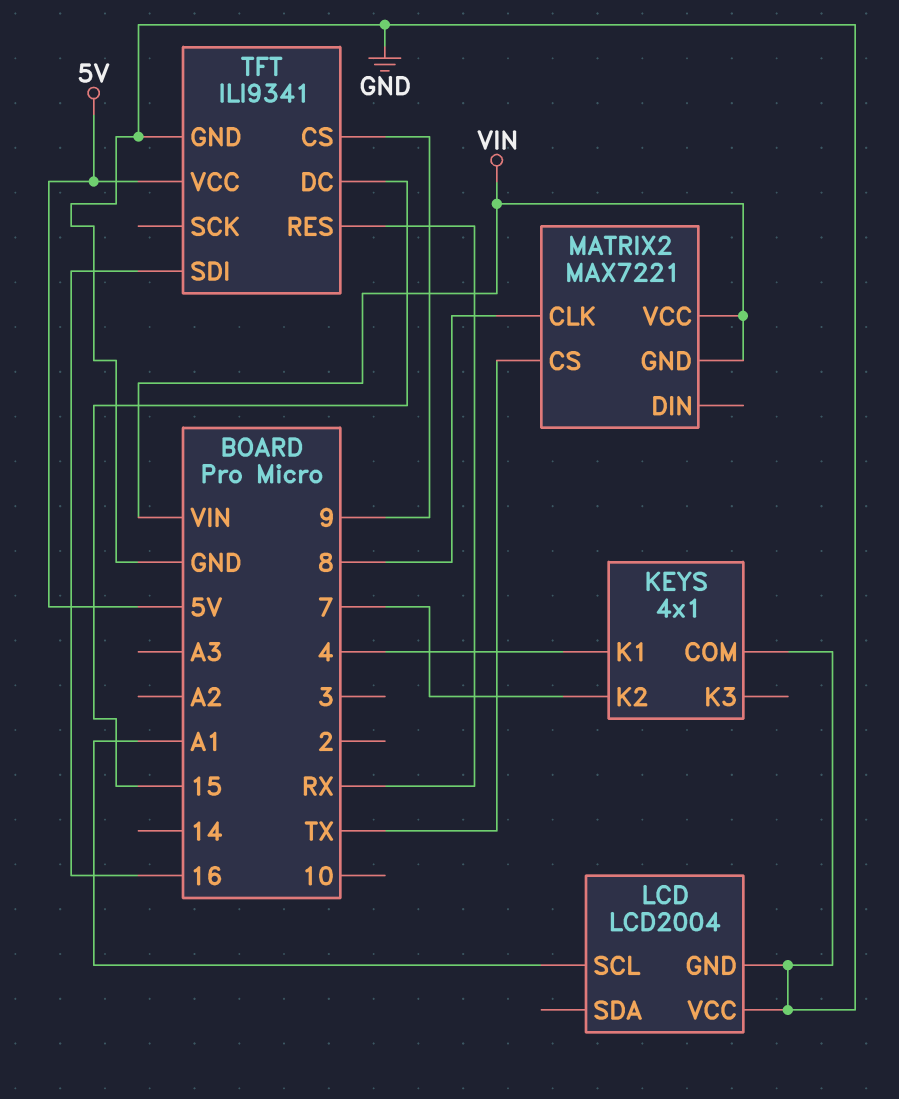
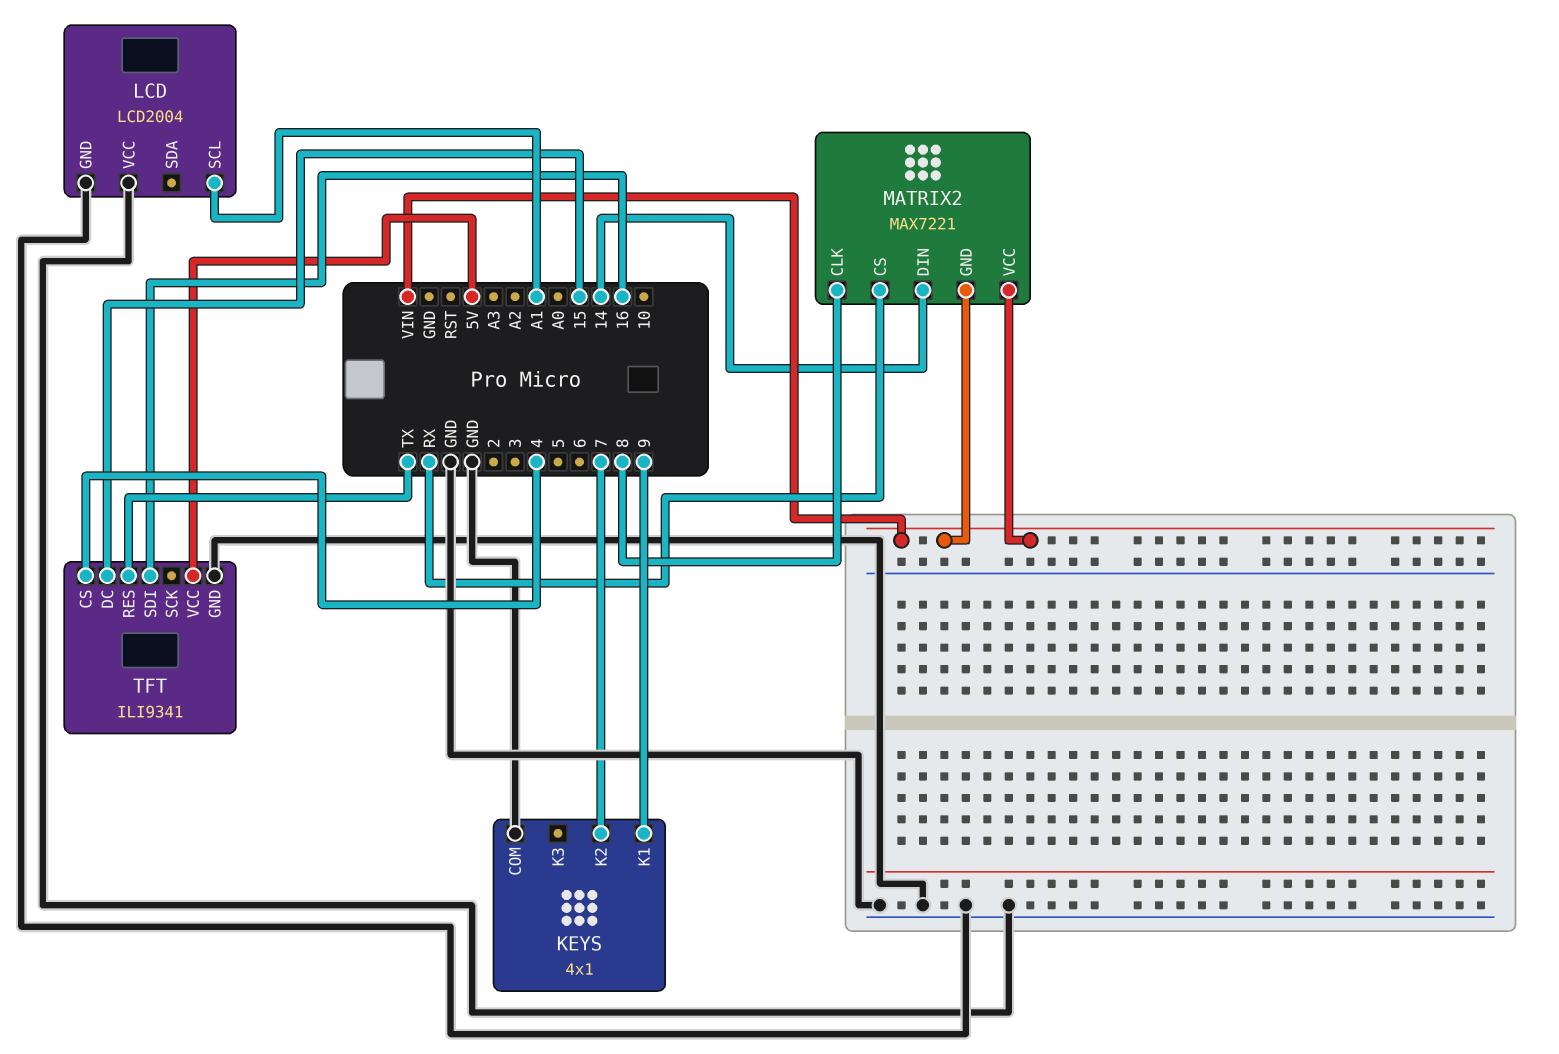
KEYS pin K1: 4 -> 9
MATRIX2 pin CS: TX -> RX
MATRIX2 pin DIN: none -> 14
TFT pin CS: 9 -> 4
TFT pin RES: RX -> TX

